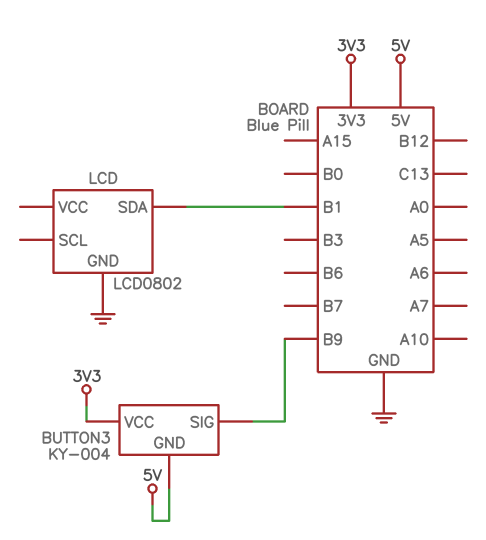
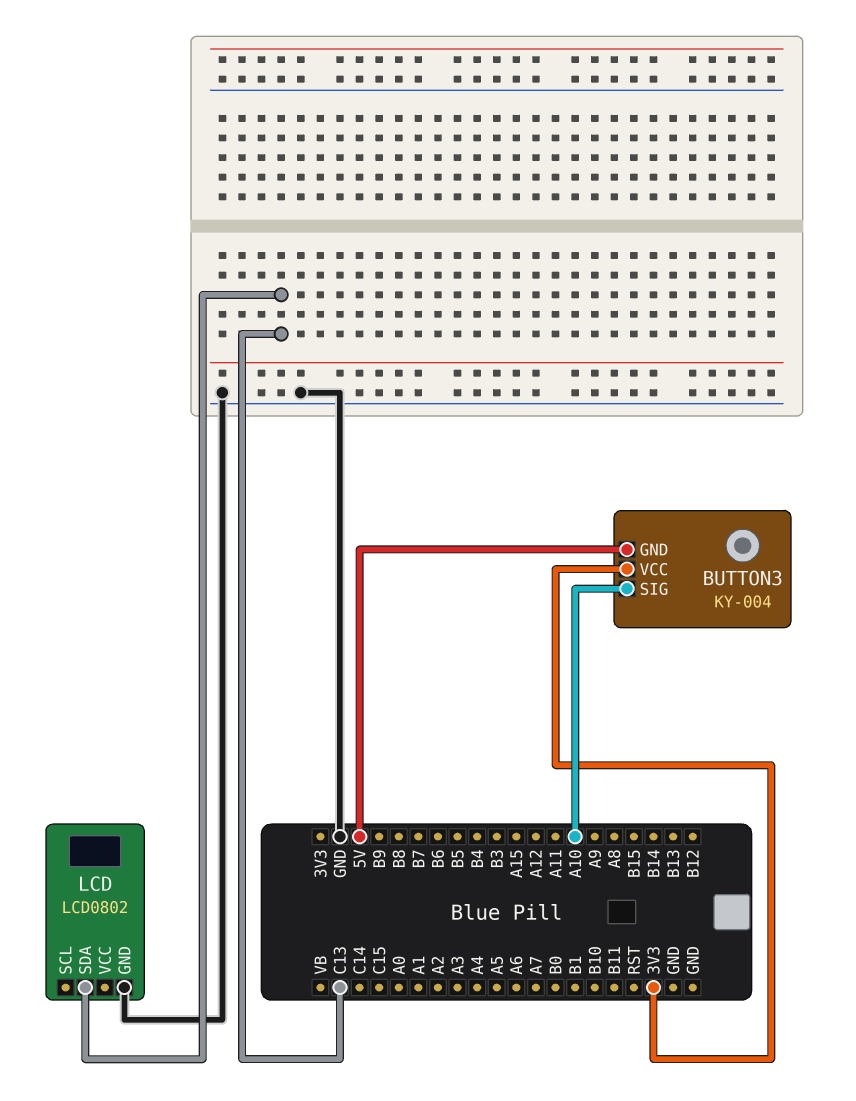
BUTTON3 pin SIG: B9 -> A10
LCD pin SDA: B1 -> C13

